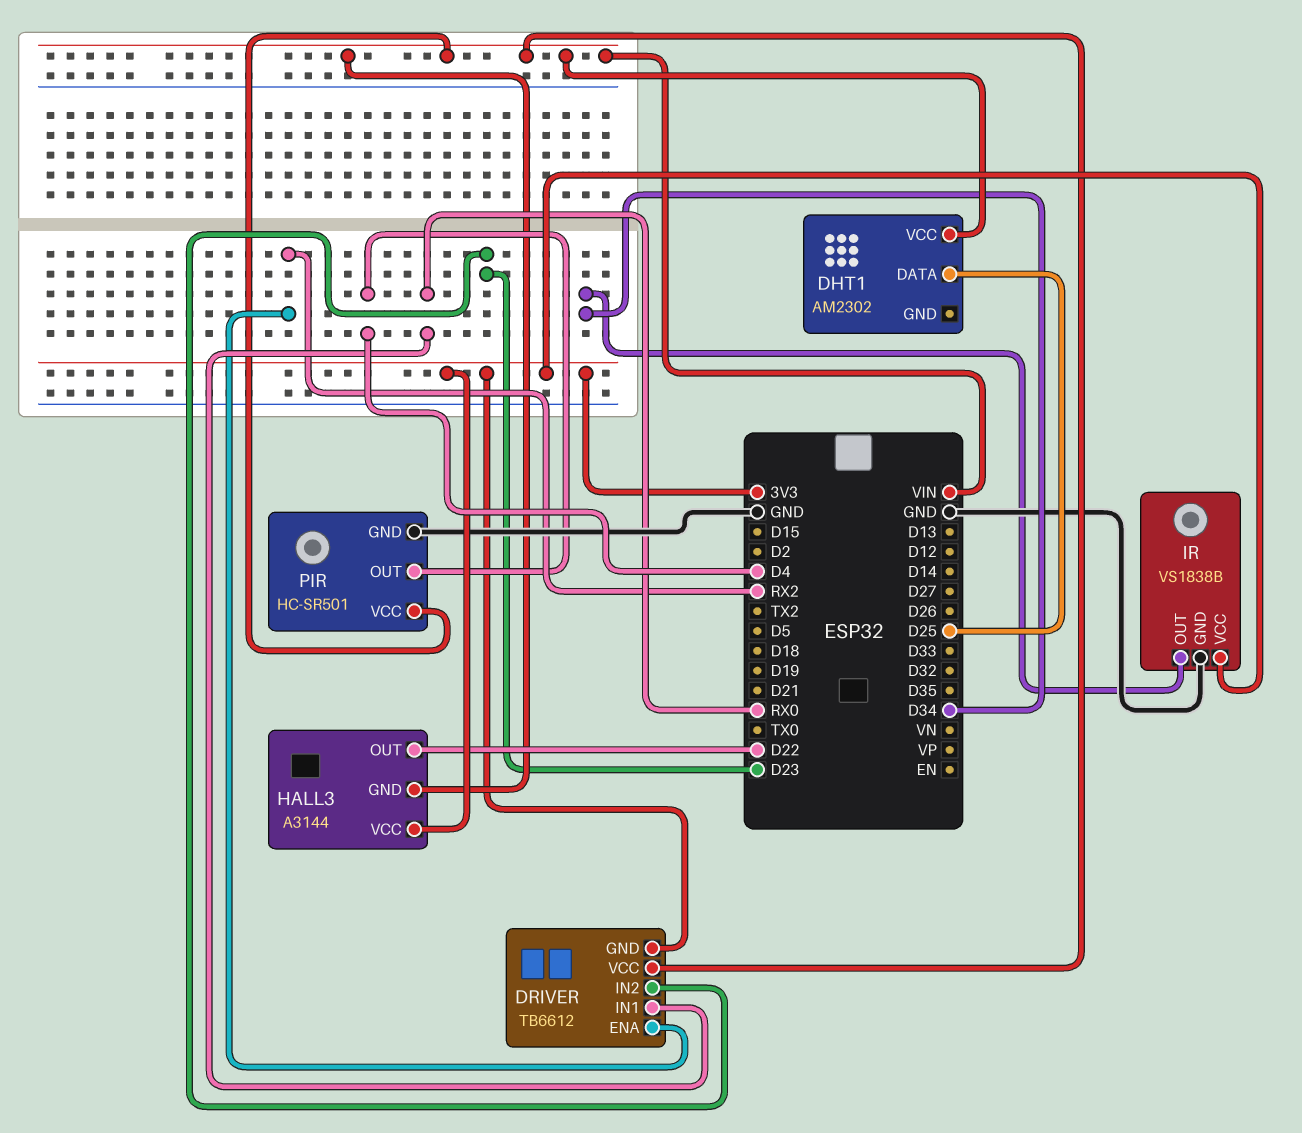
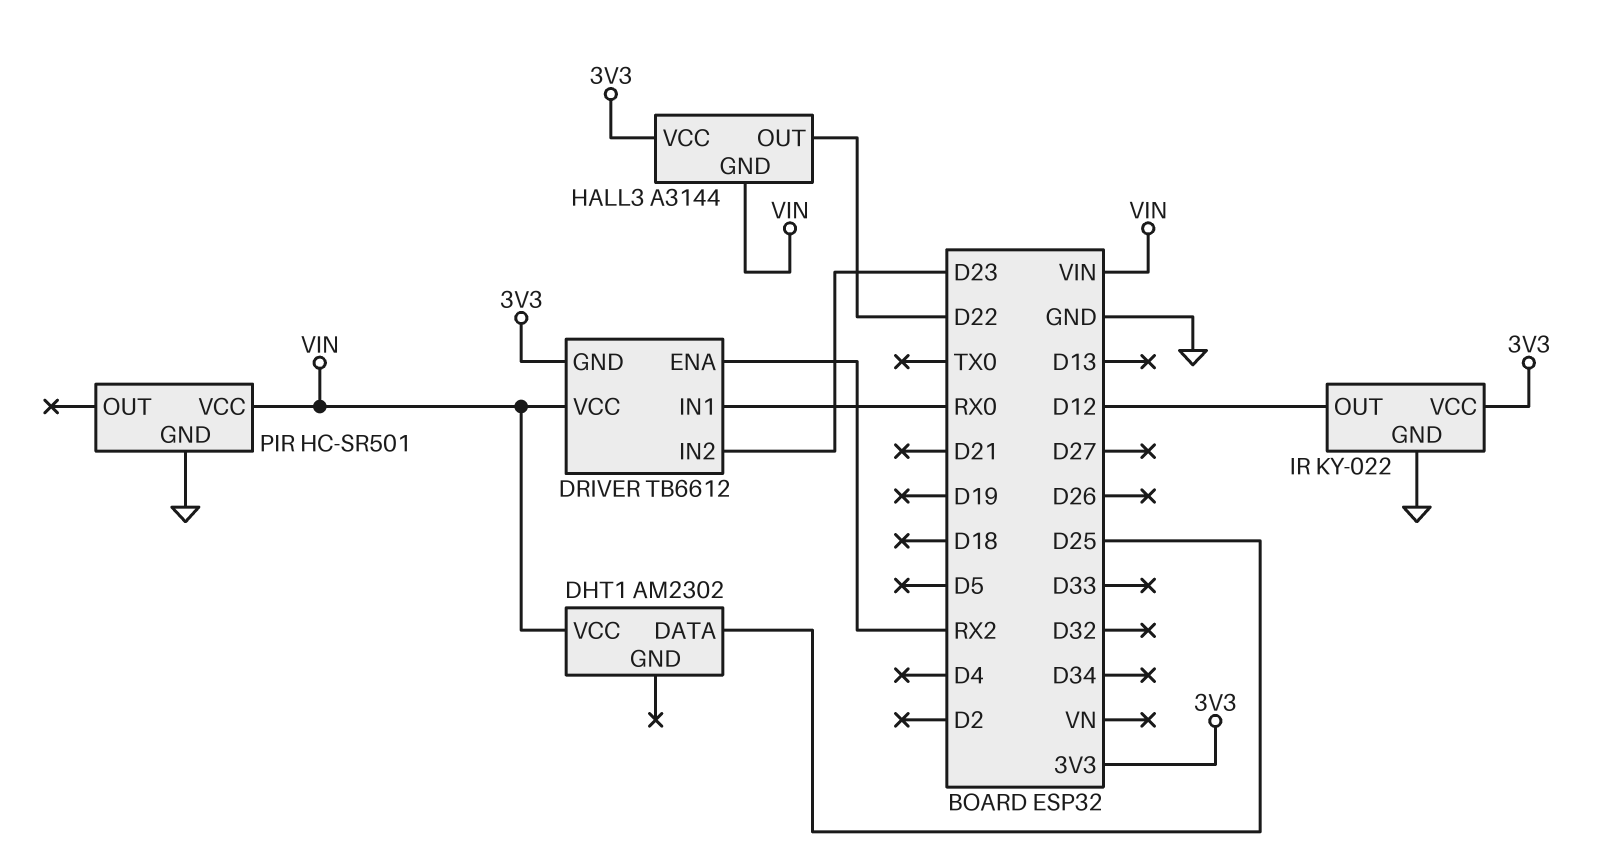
IR: VS1838B -> KY-022
IR pin OUT: D34 -> D12
PIR pin OUT: D4 -> none

